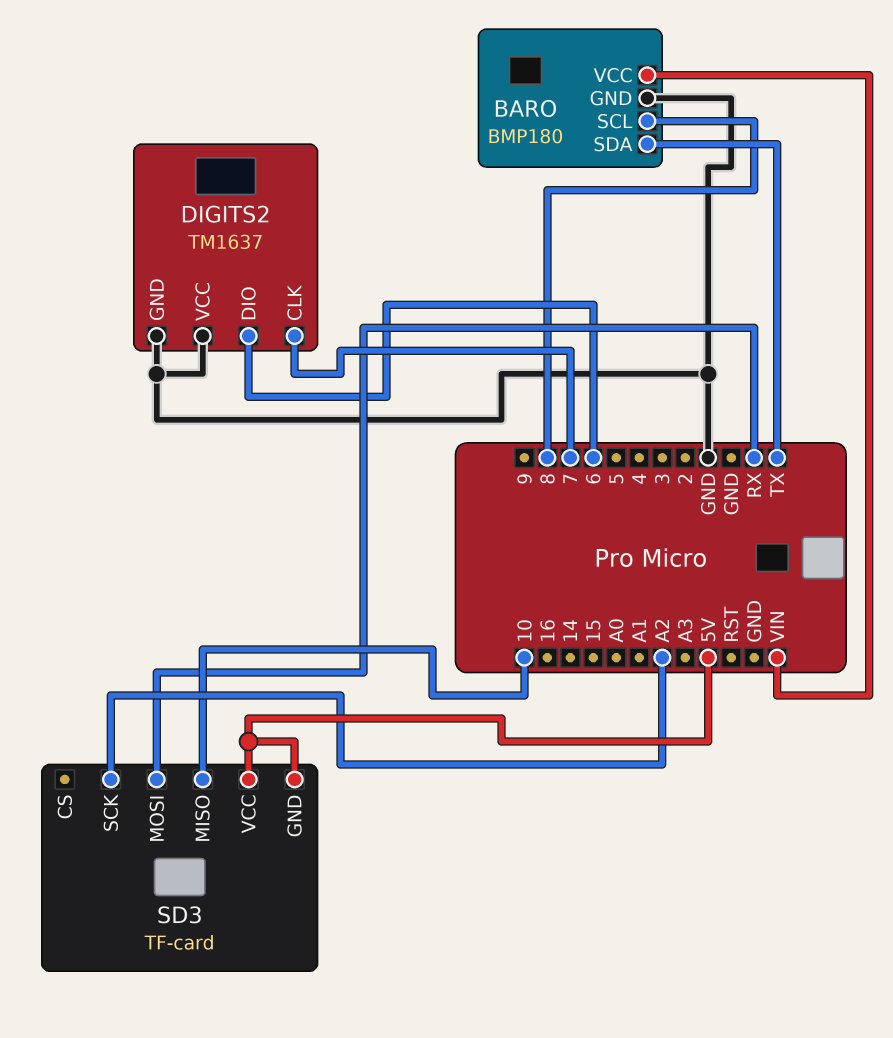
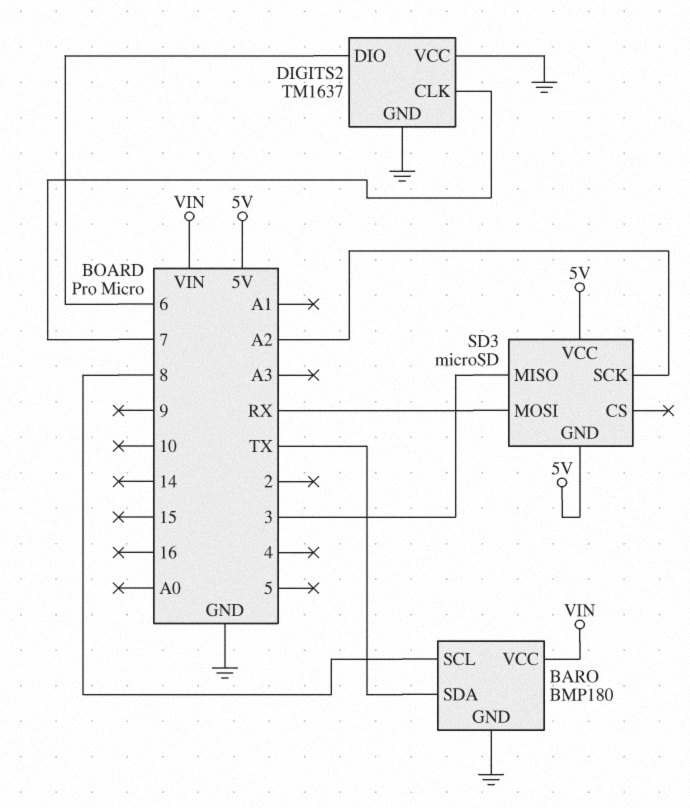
SD3: TF-card -> microSD
SD3 pin MISO: 10 -> 3

